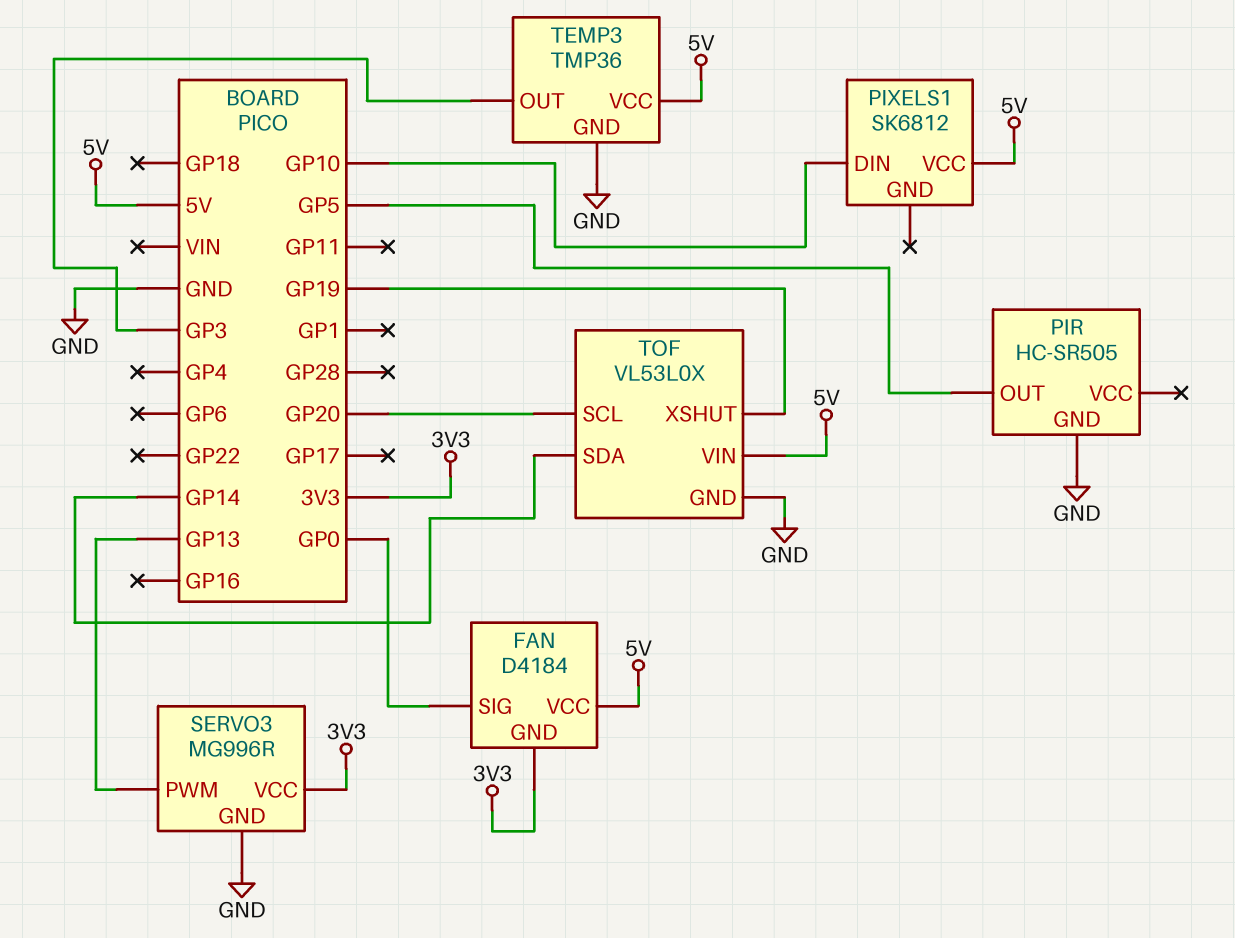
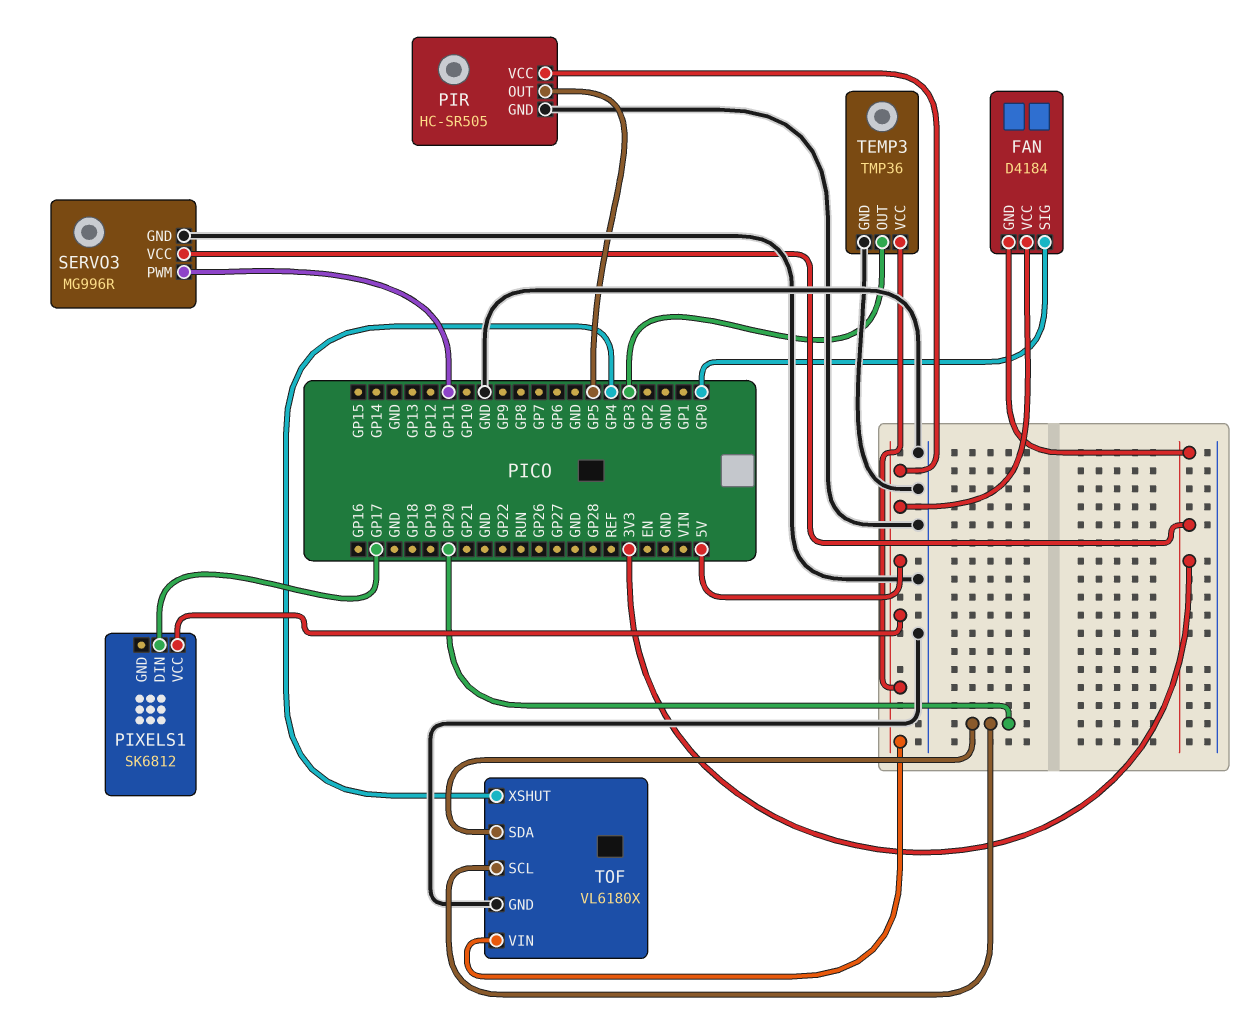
PIR pin VCC: none -> 5V
PIXELS1 pin DIN: GP10 -> GP17
SERVO3 pin PWM: GP13 -> GP11
TOF: VL53L0X -> VL6180X
TOF pin SDA: GP14 -> GP20
TOF pin XSHUT: GP19 -> GP4

